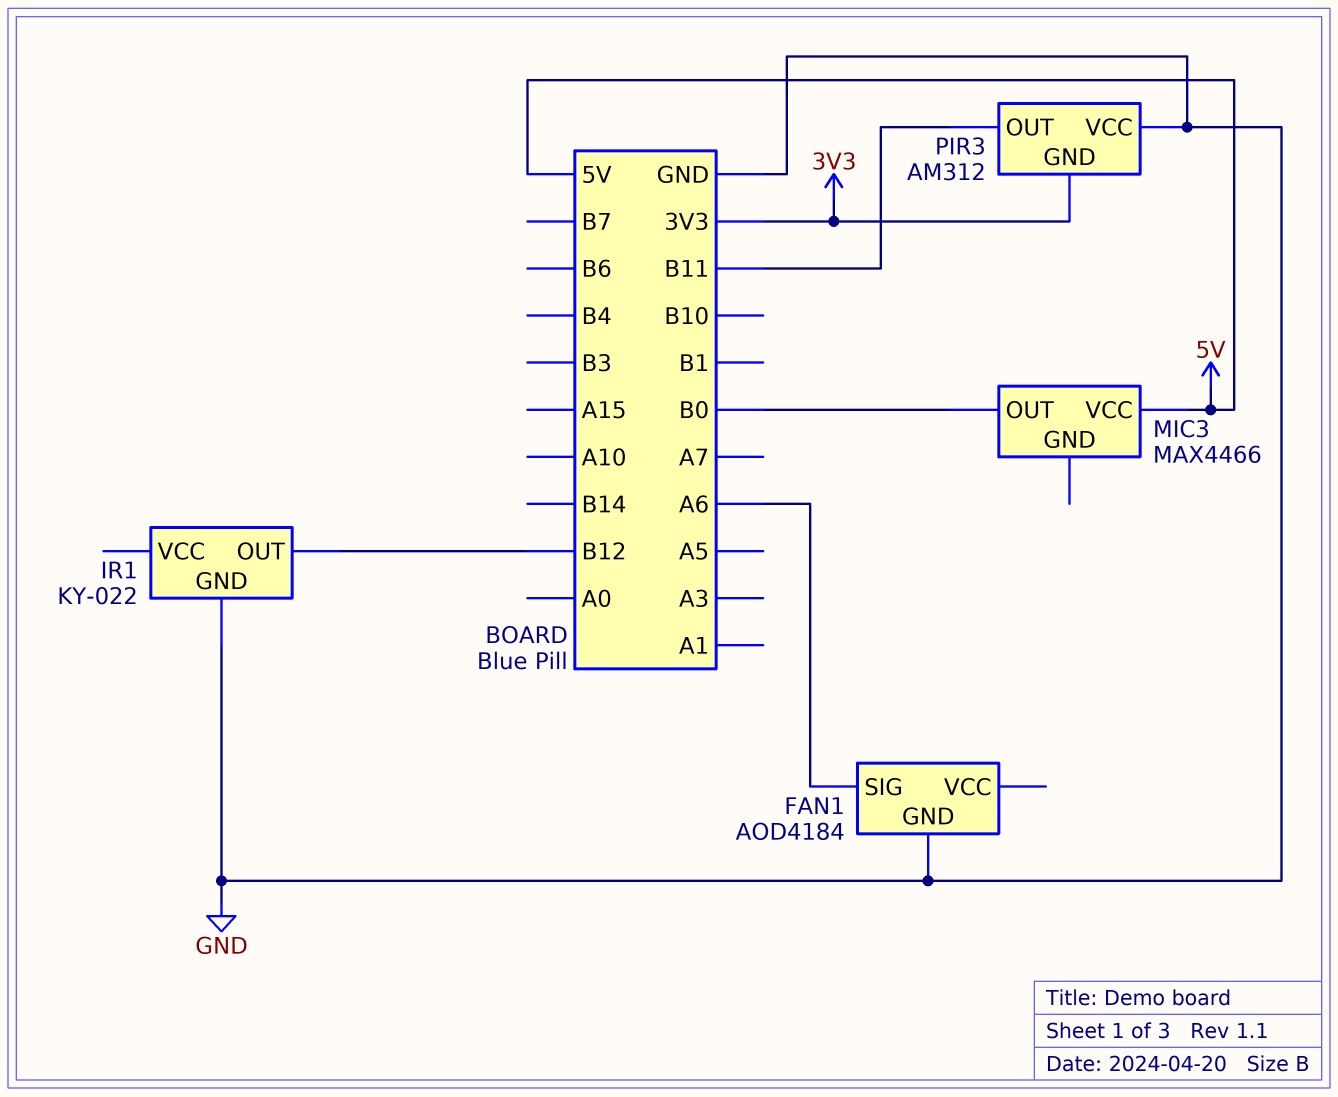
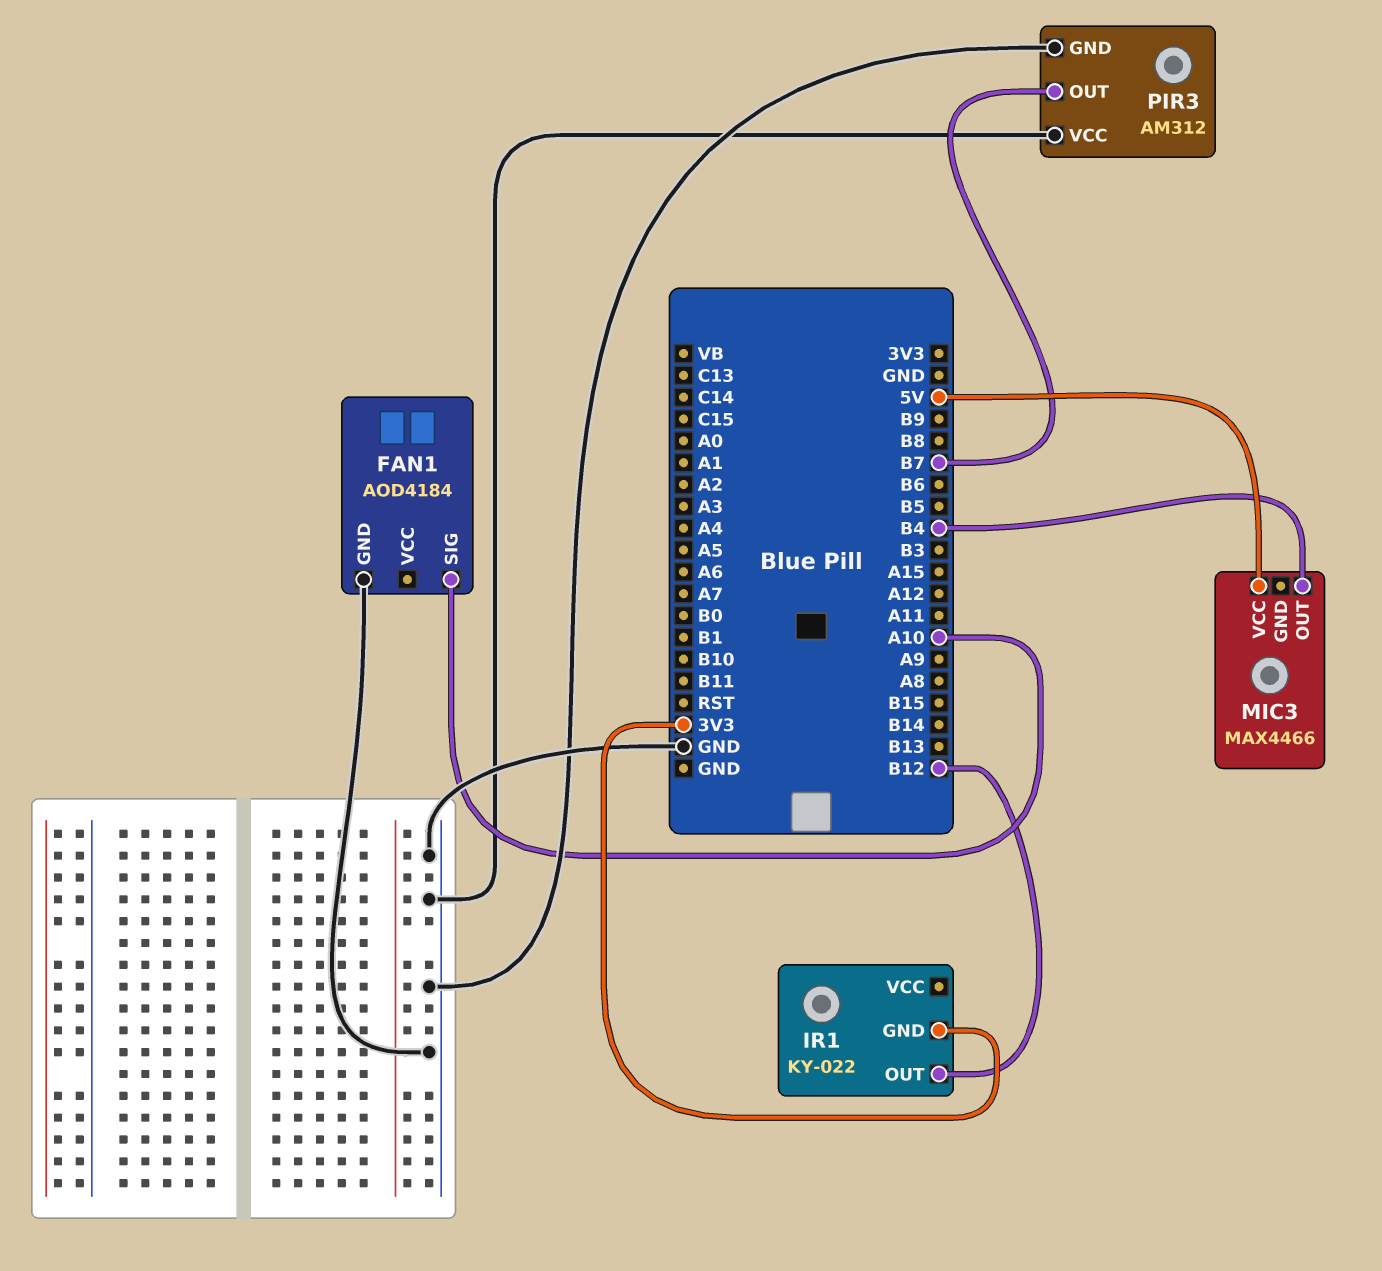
FAN1 pin SIG: A6 -> A10
IR1 pin GND: GND -> 3V3
MIC3 pin OUT: B0 -> B4
PIR3 pin GND: 3V3 -> GND
PIR3 pin OUT: B11 -> B7

